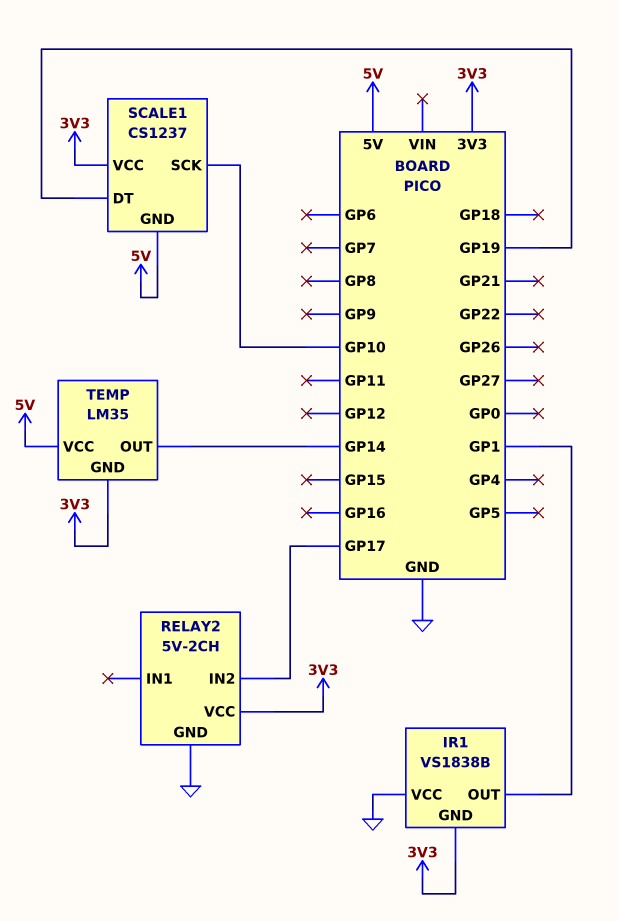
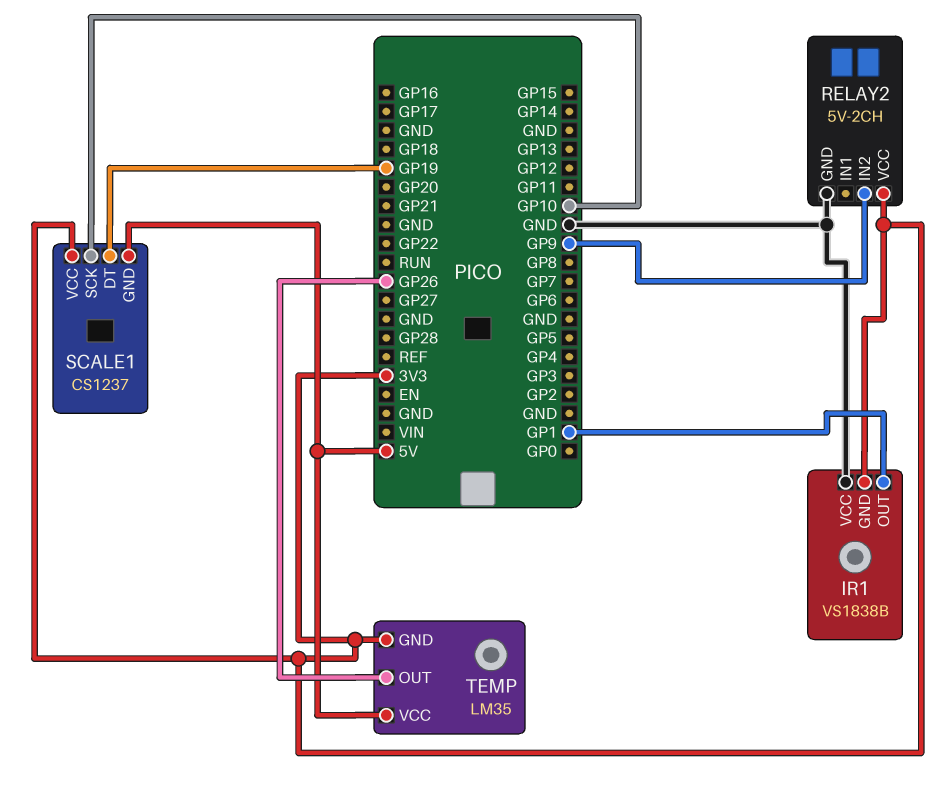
RELAY2 pin IN2: GP17 -> GP9
TEMP pin OUT: GP14 -> GP26

